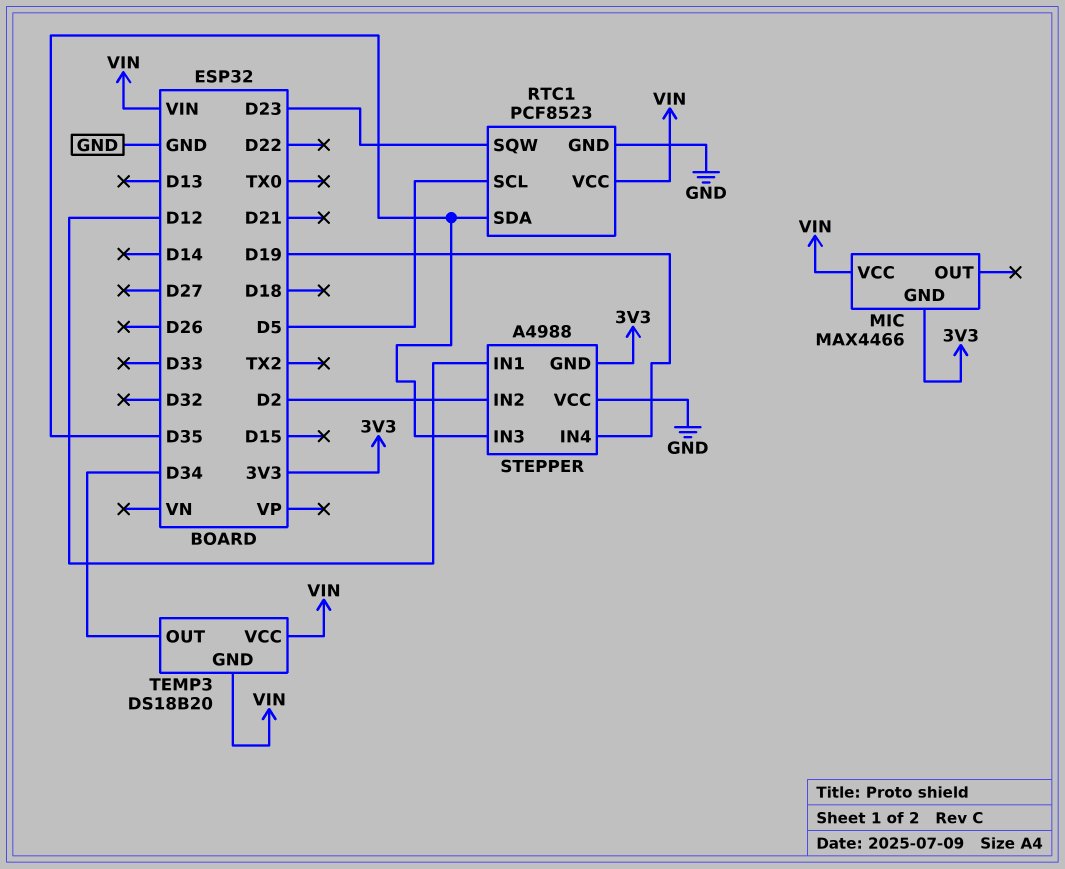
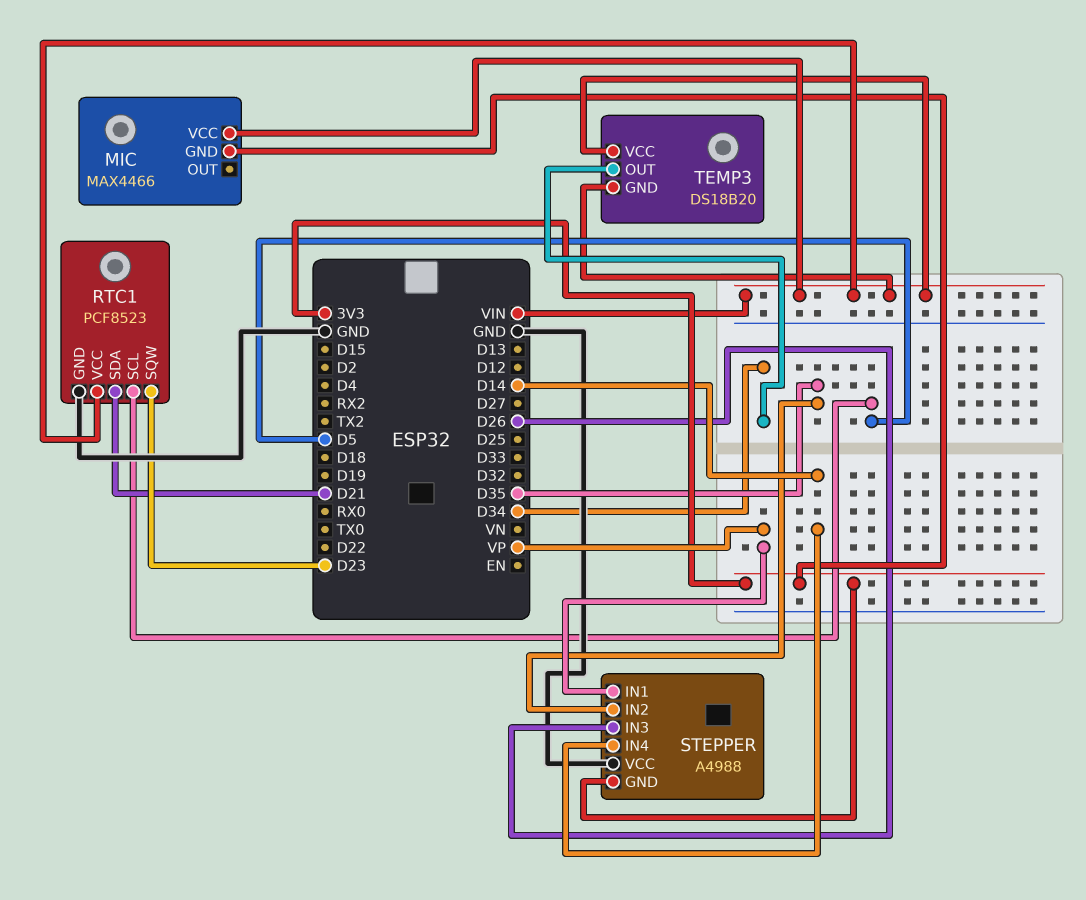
RTC1 pin SDA: D35 -> D21
STEPPER pin IN1: D12 -> VP
STEPPER pin IN2: D2 -> D35
STEPPER pin IN3: D35 -> D26
STEPPER pin IN4: D19 -> D14

